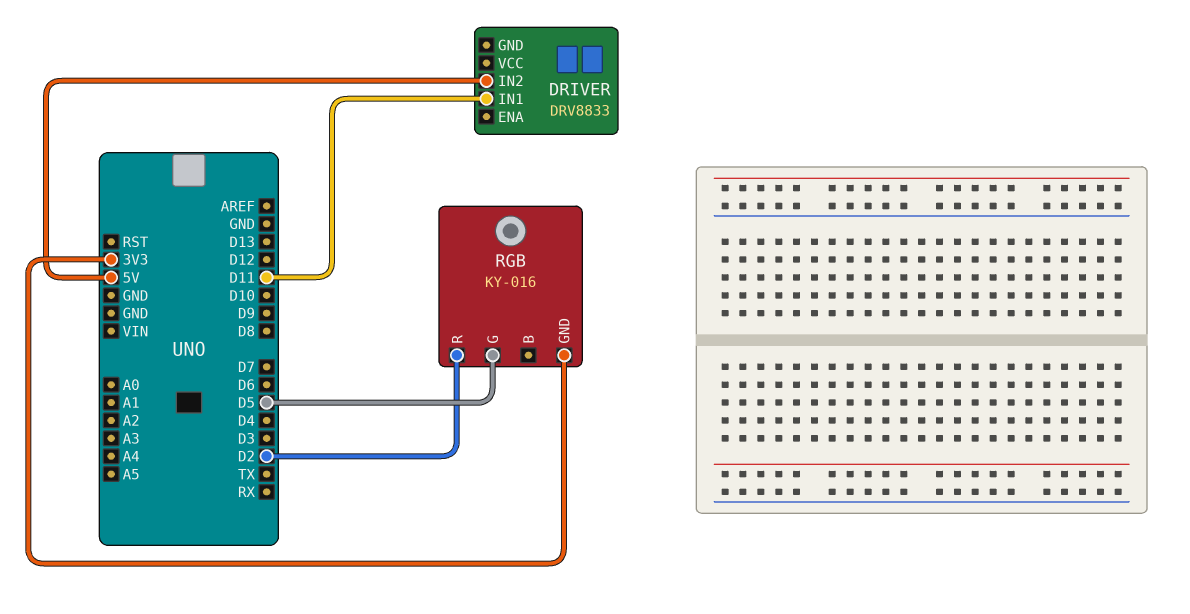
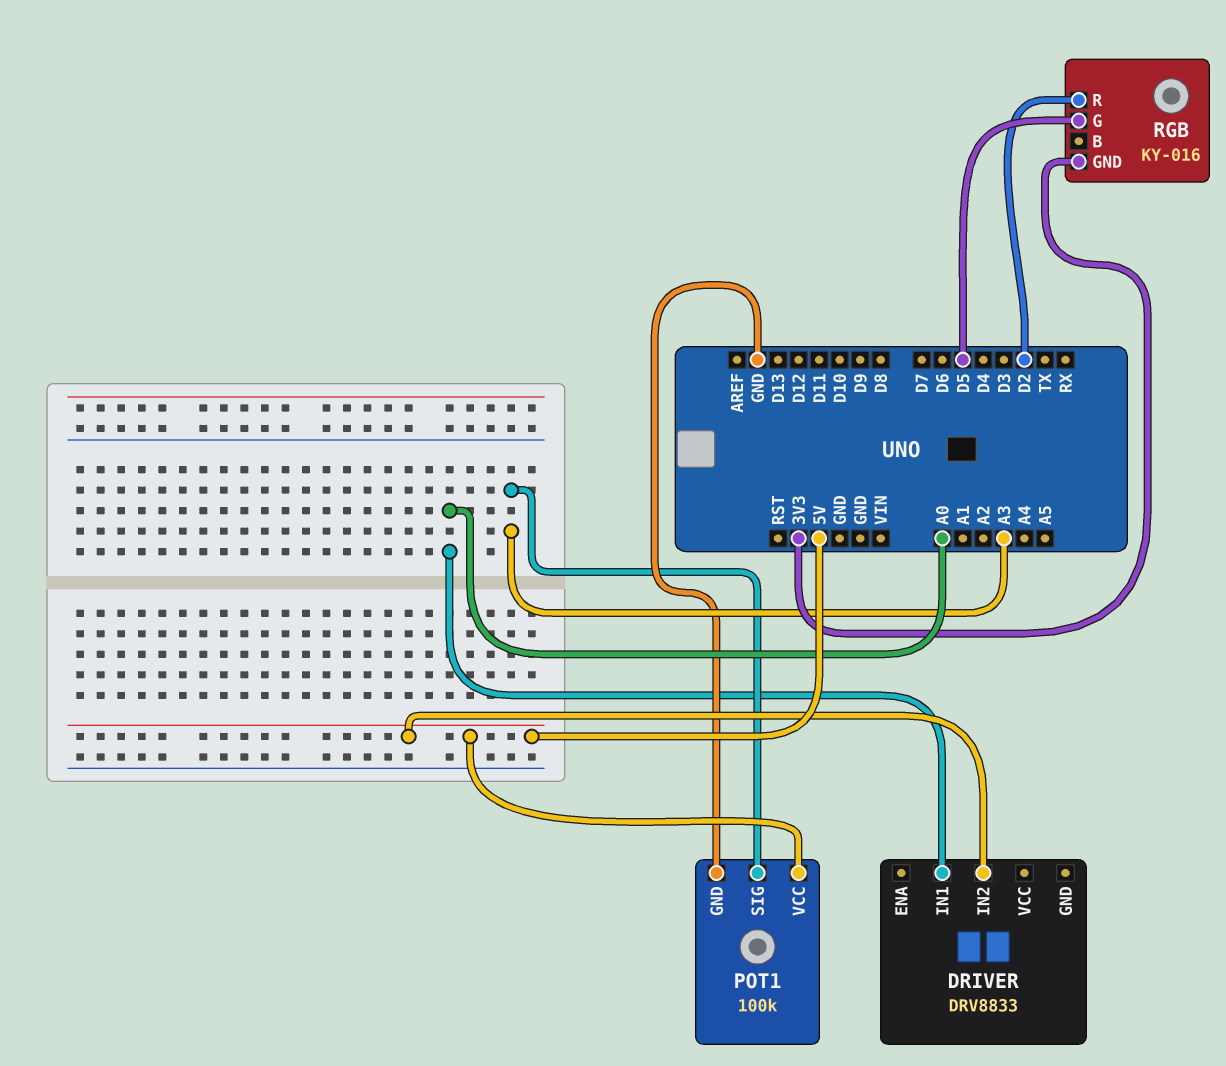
DRIVER pin IN1: D11 -> A0
POT1: none -> 100k
POT1 pin GND: none -> GND
POT1 pin SIG: none -> A3
POT1 pin VCC: none -> 5V

